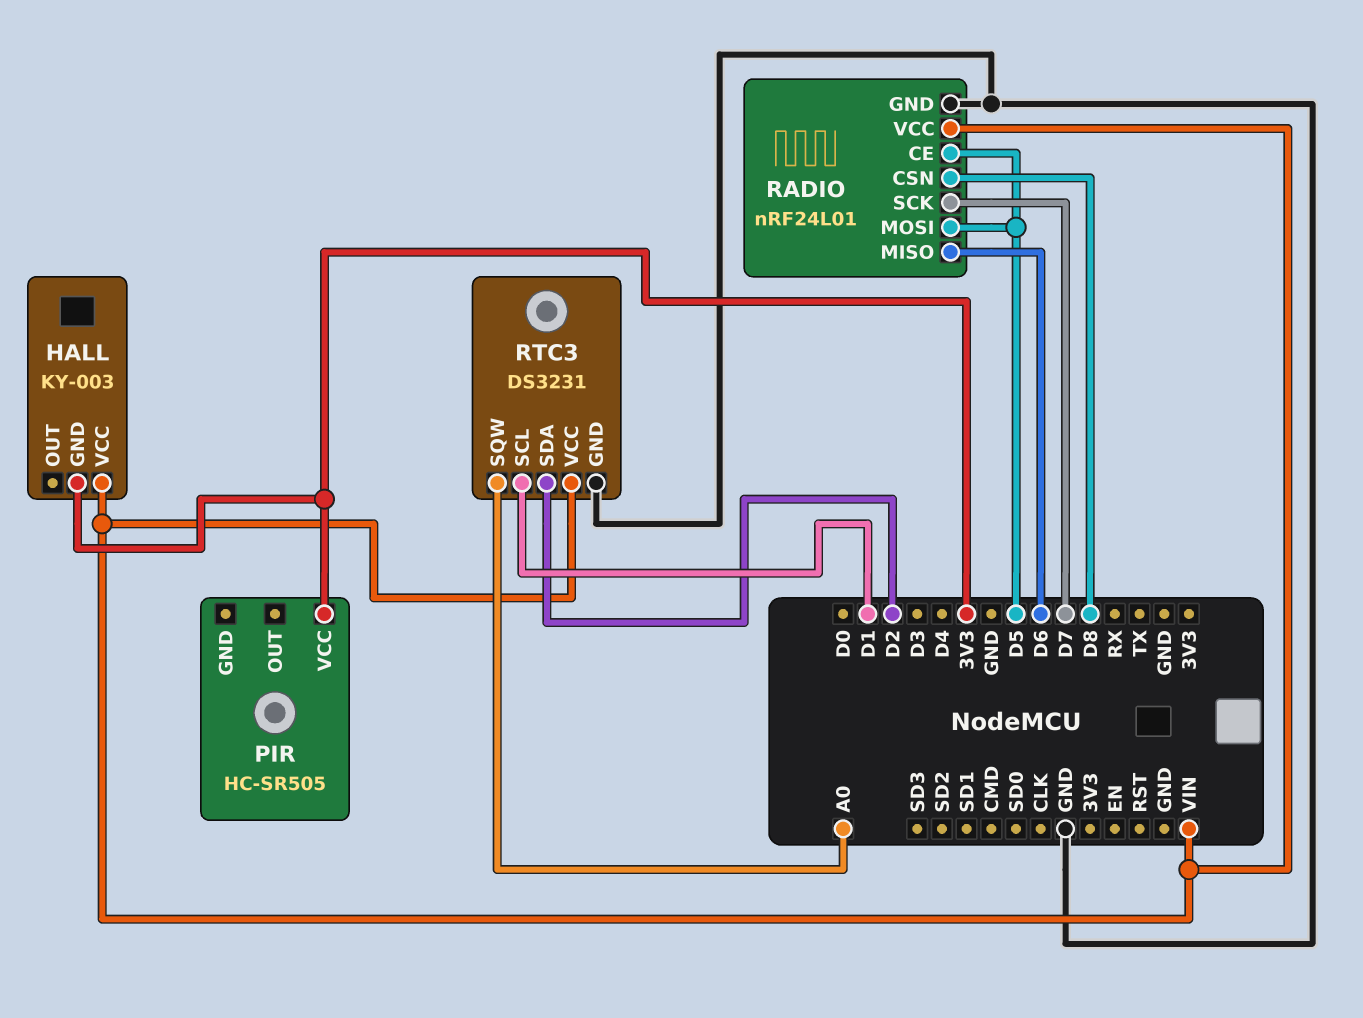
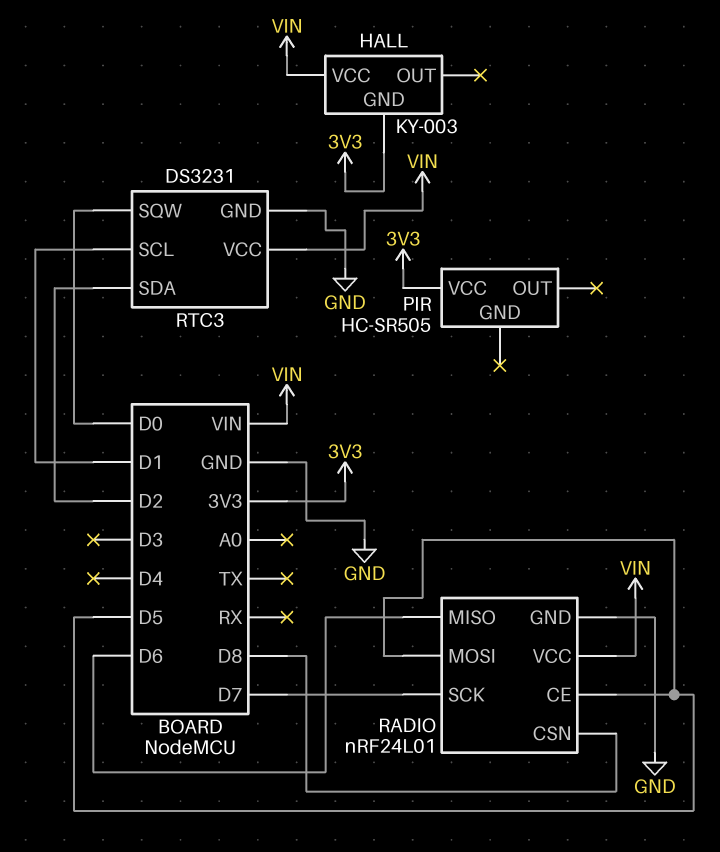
RTC3 pin SQW: A0 -> D0

